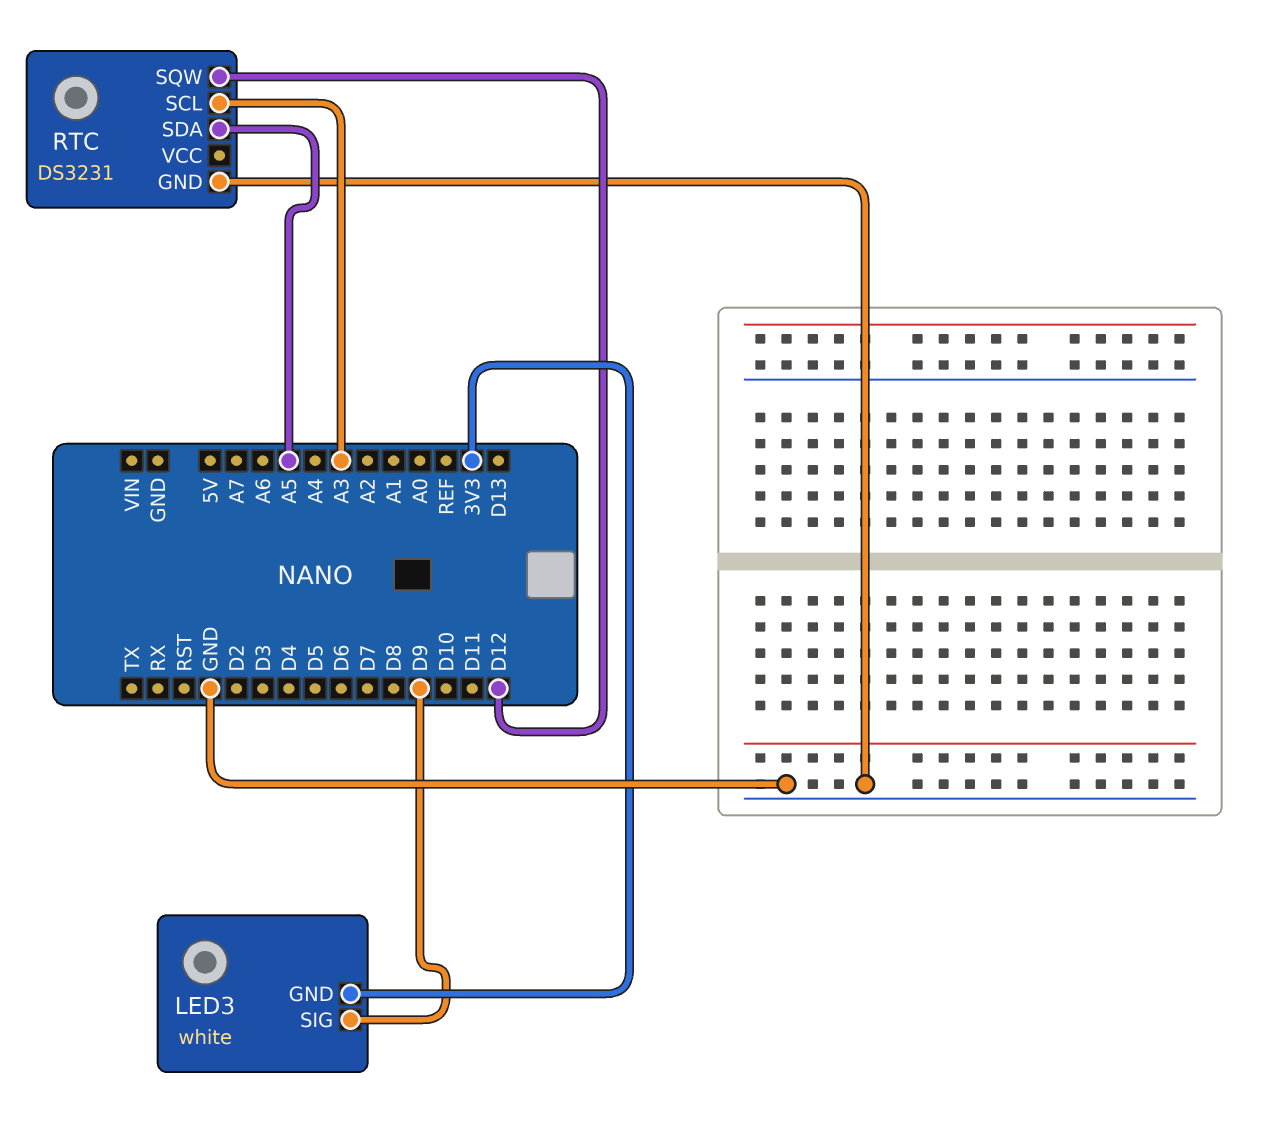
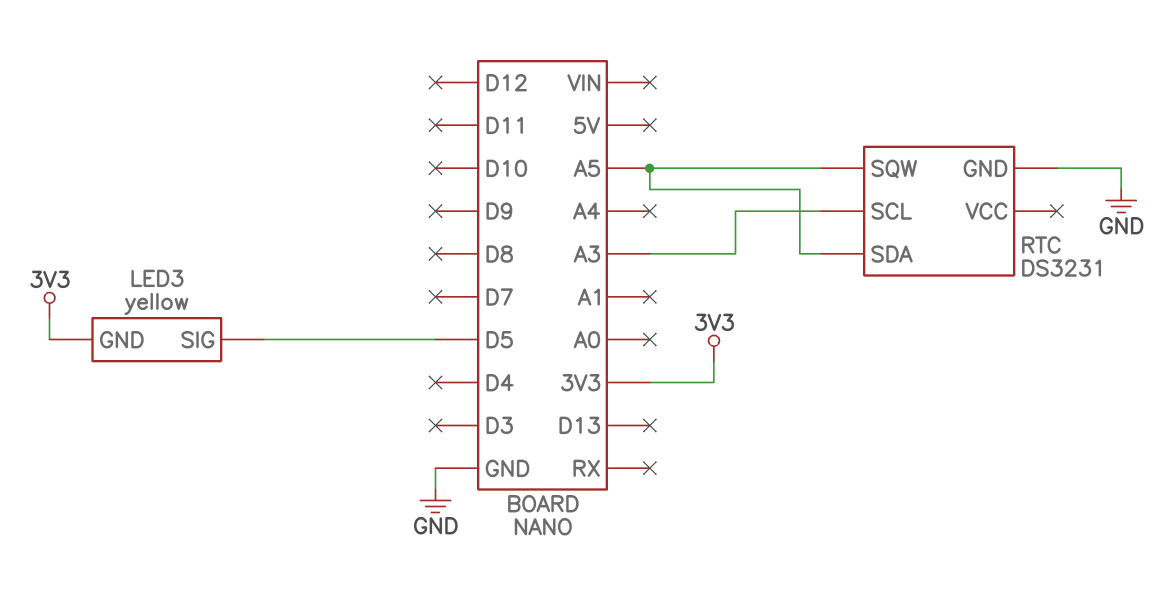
LED3: white -> yellow
LED3 pin SIG: D9 -> D5
RTC pin SQW: D12 -> A5

